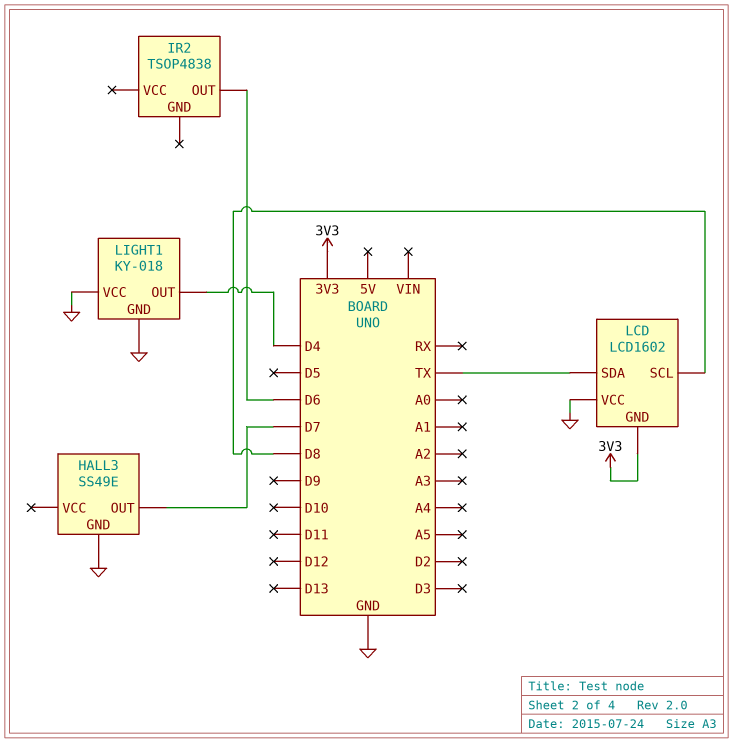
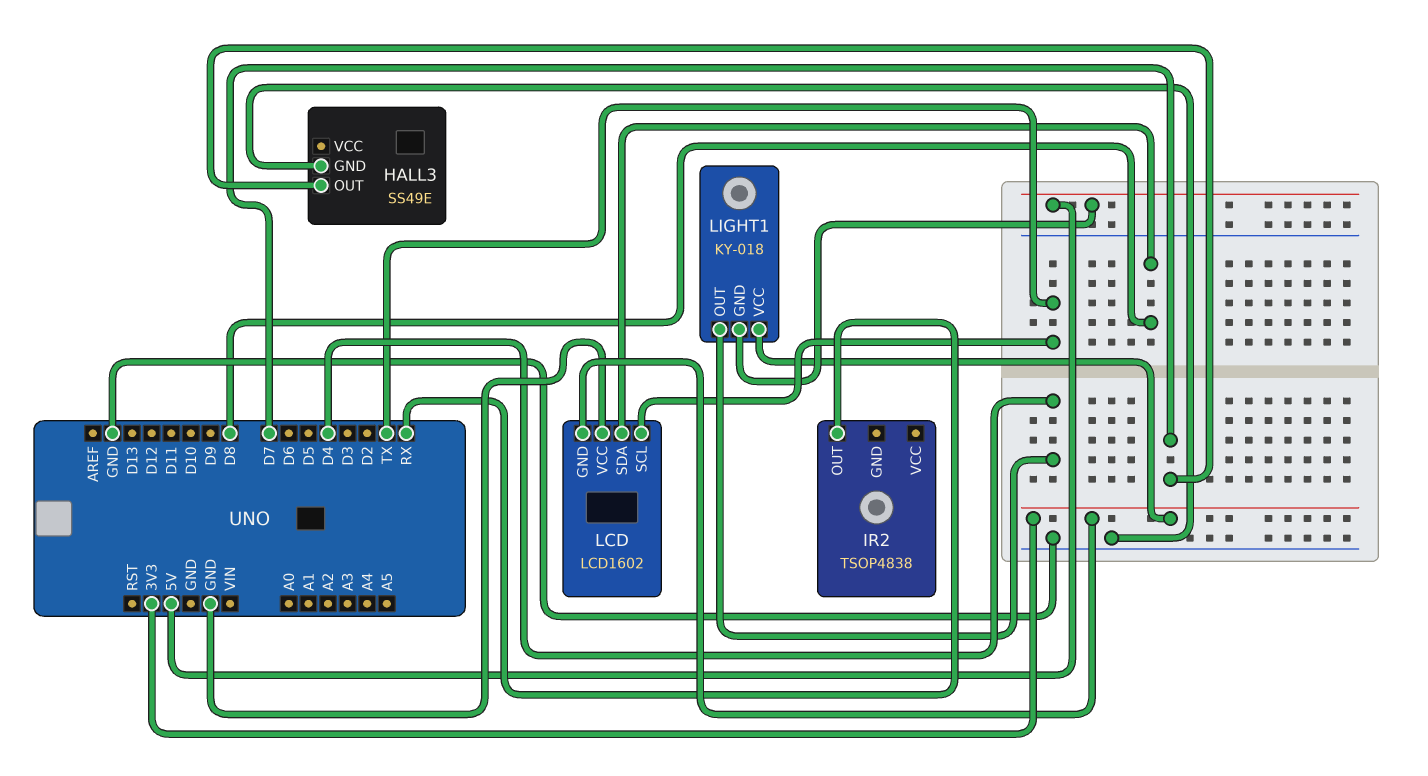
IR2 pin OUT: D6 -> RX
LCD pin SCL: D8 -> TX
LCD pin SDA: TX -> D8
LIGHT1 pin GND: GND -> 5V
LIGHT1 pin VCC: GND -> 3V3

